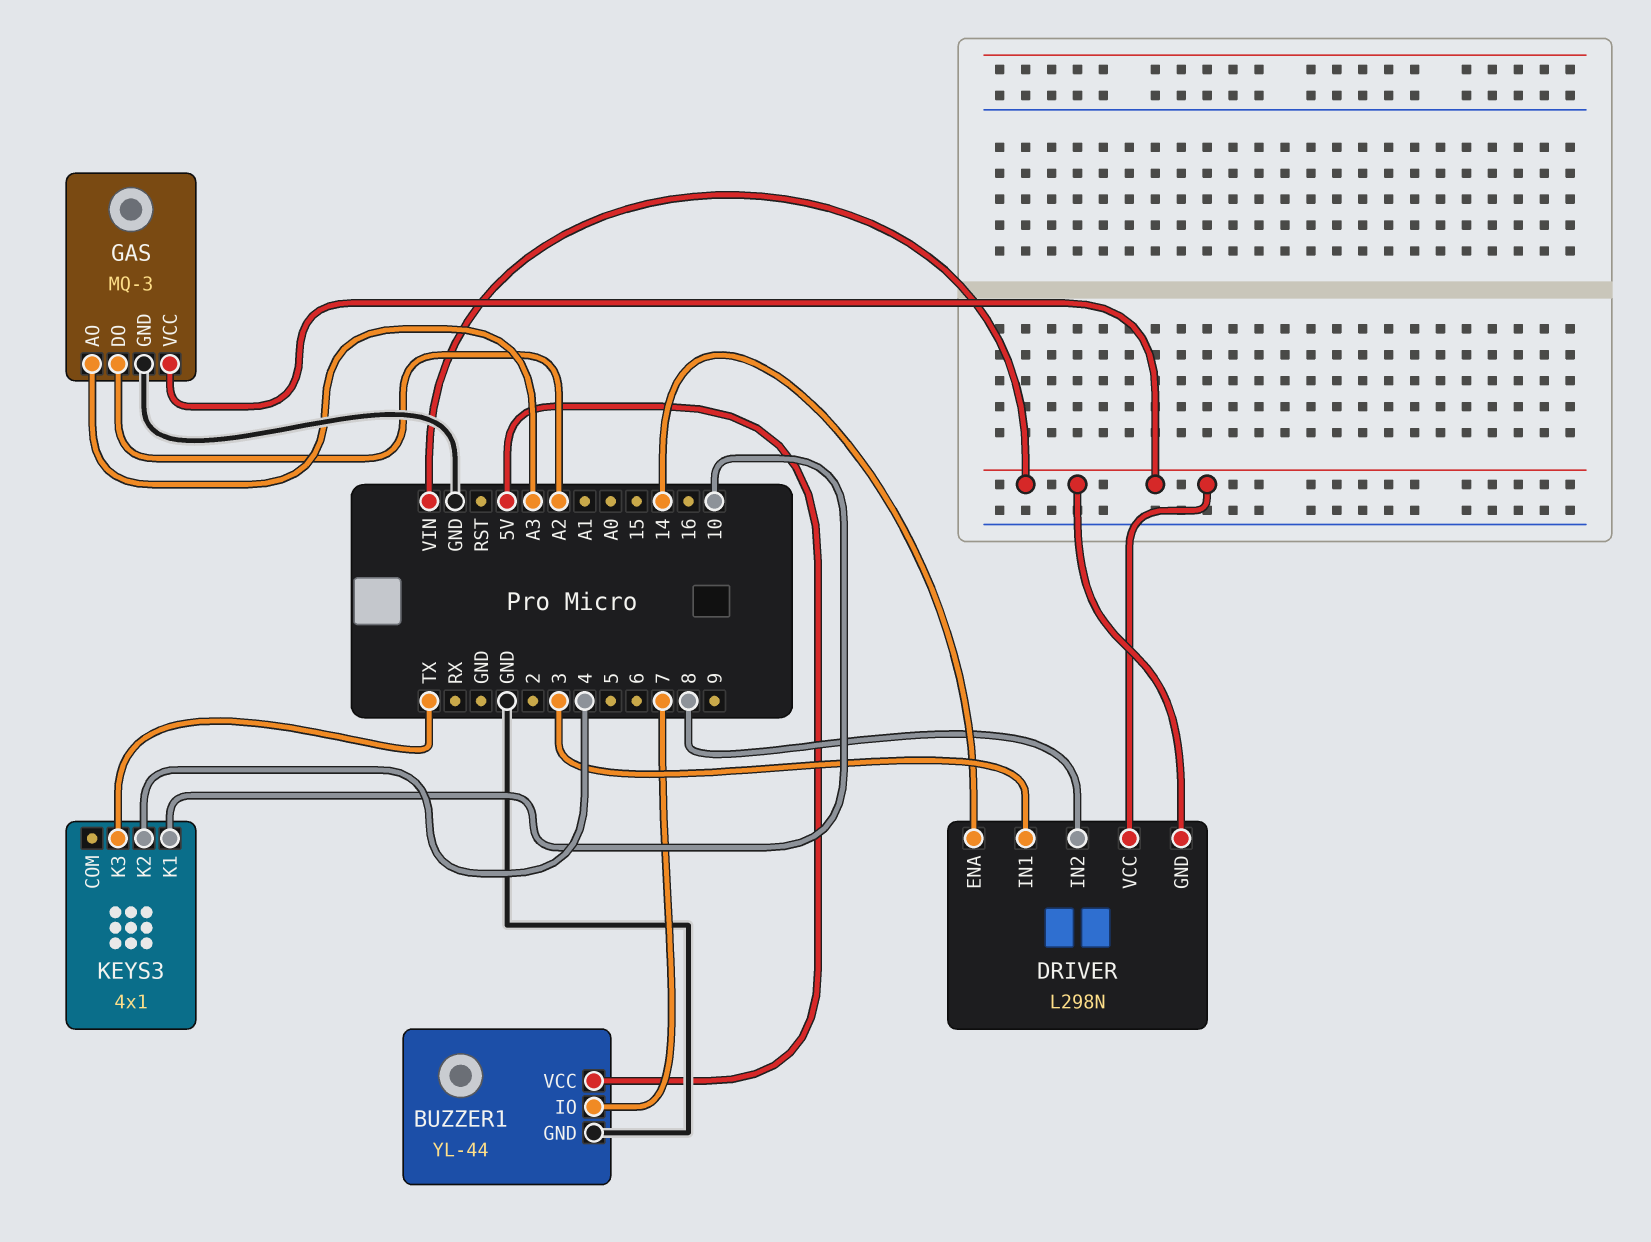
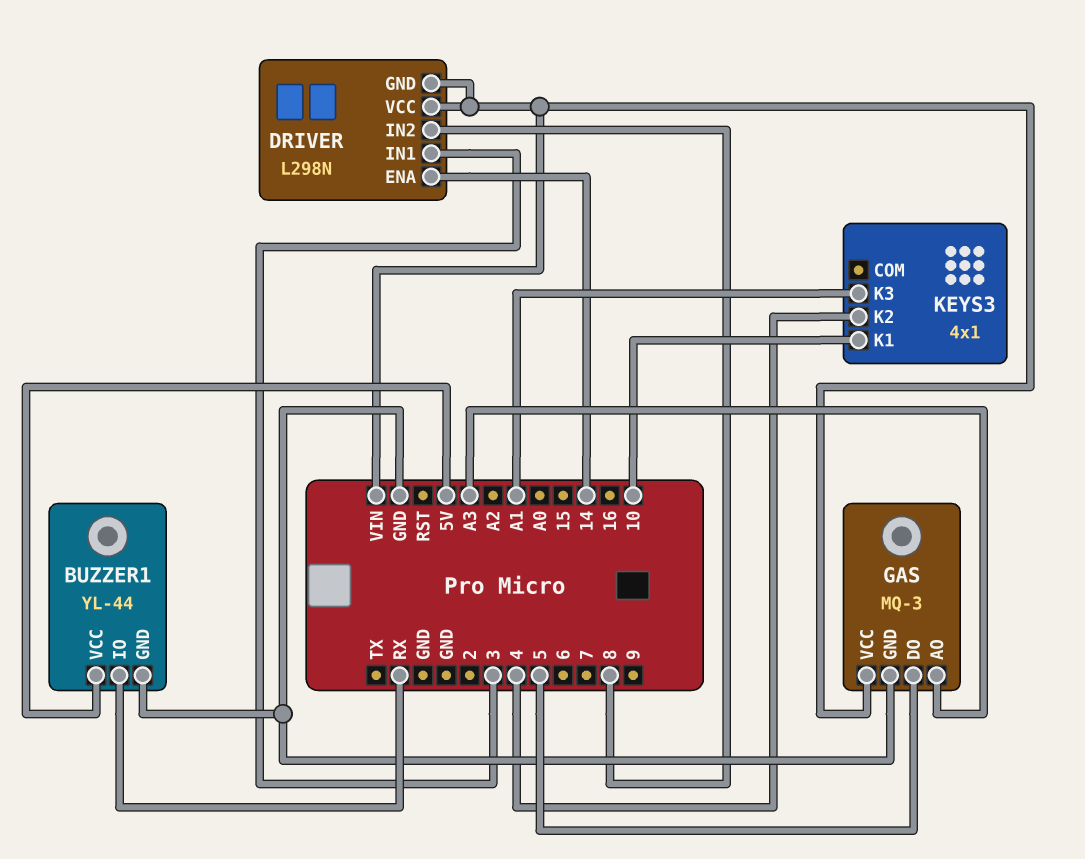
BUZZER1 pin IO: 7 -> RX
GAS pin DO: A2 -> 5
KEYS3 pin K3: TX -> A1

